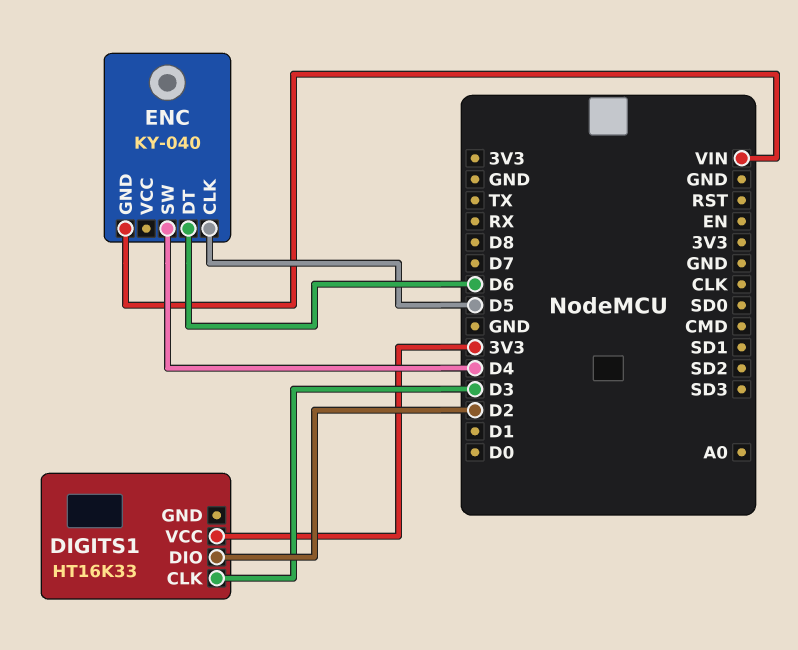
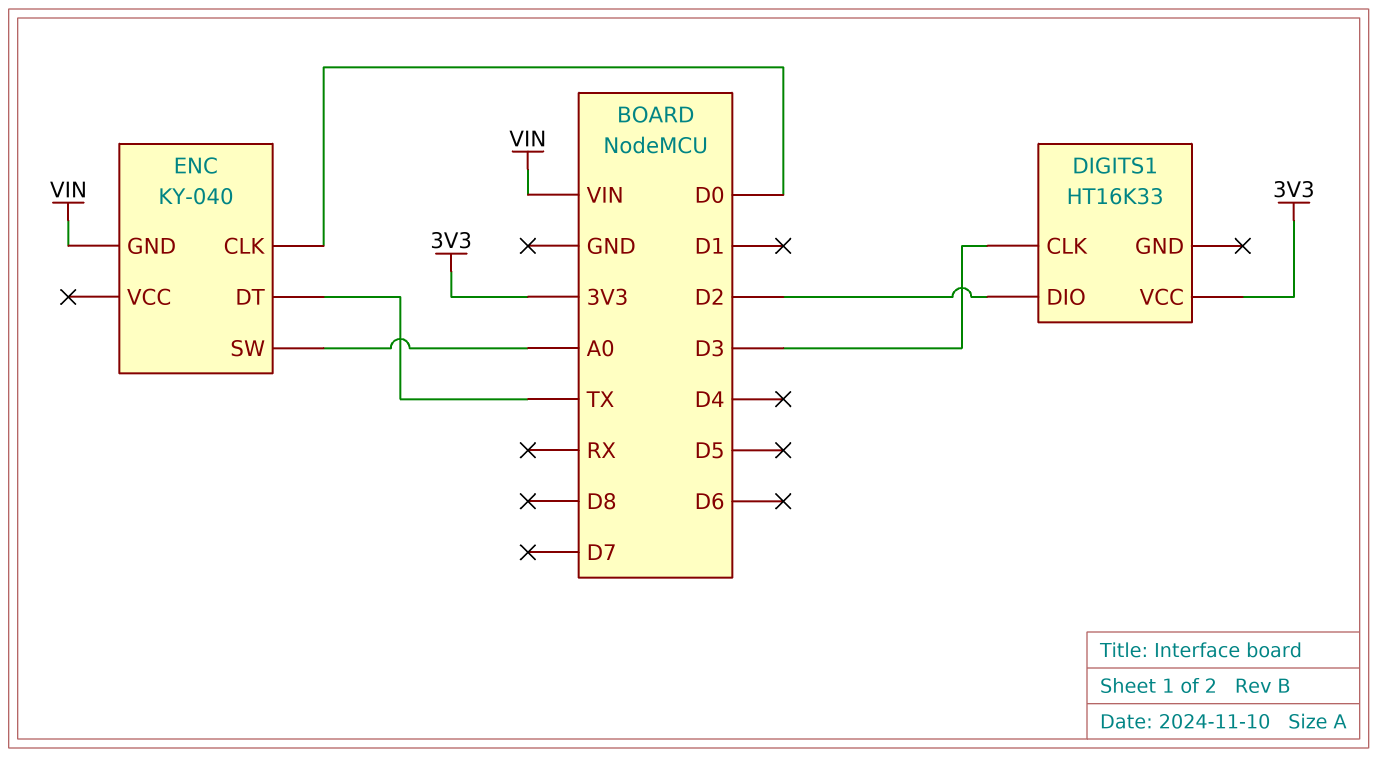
ENC pin CLK: D5 -> D0
ENC pin DT: D6 -> TX
ENC pin SW: D4 -> A0

